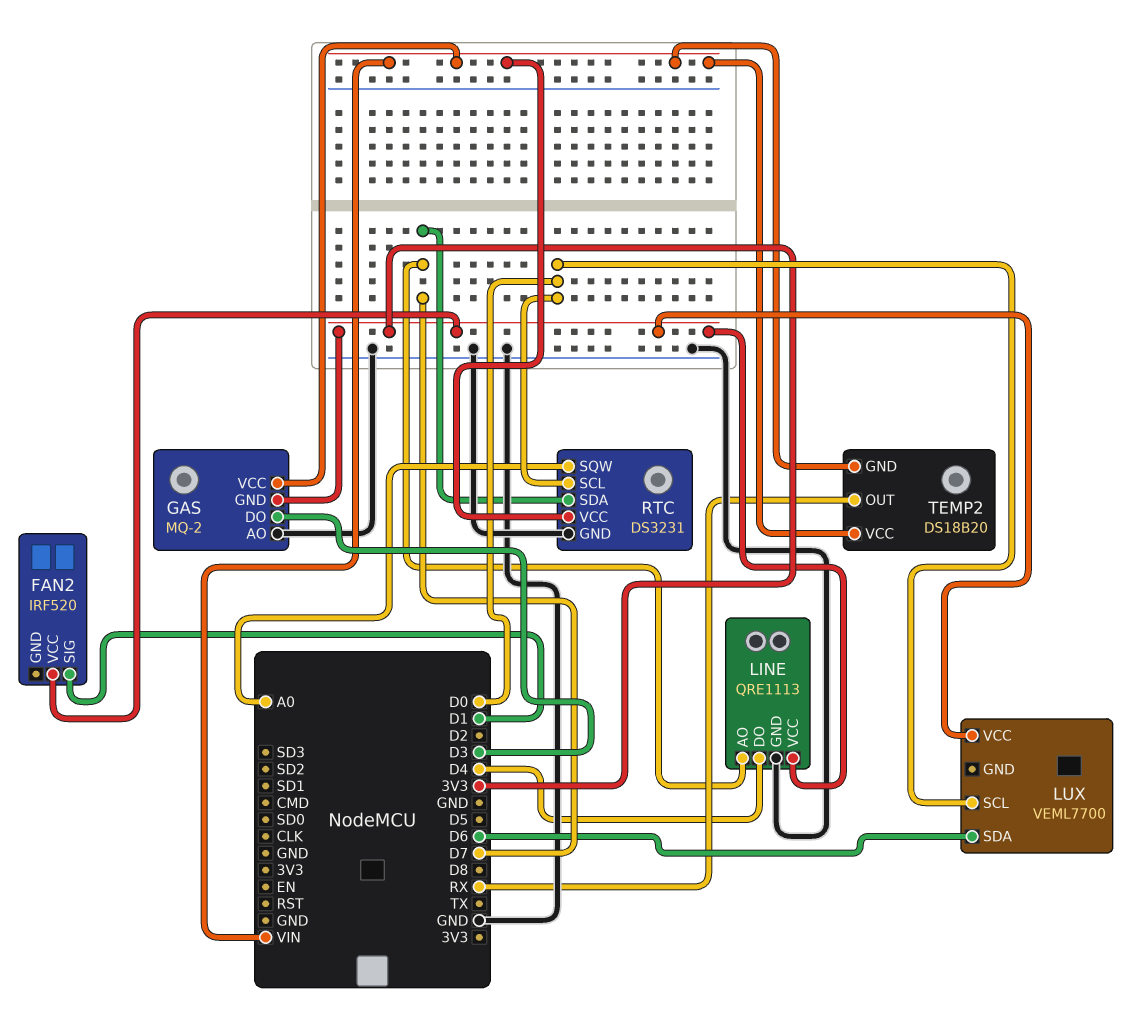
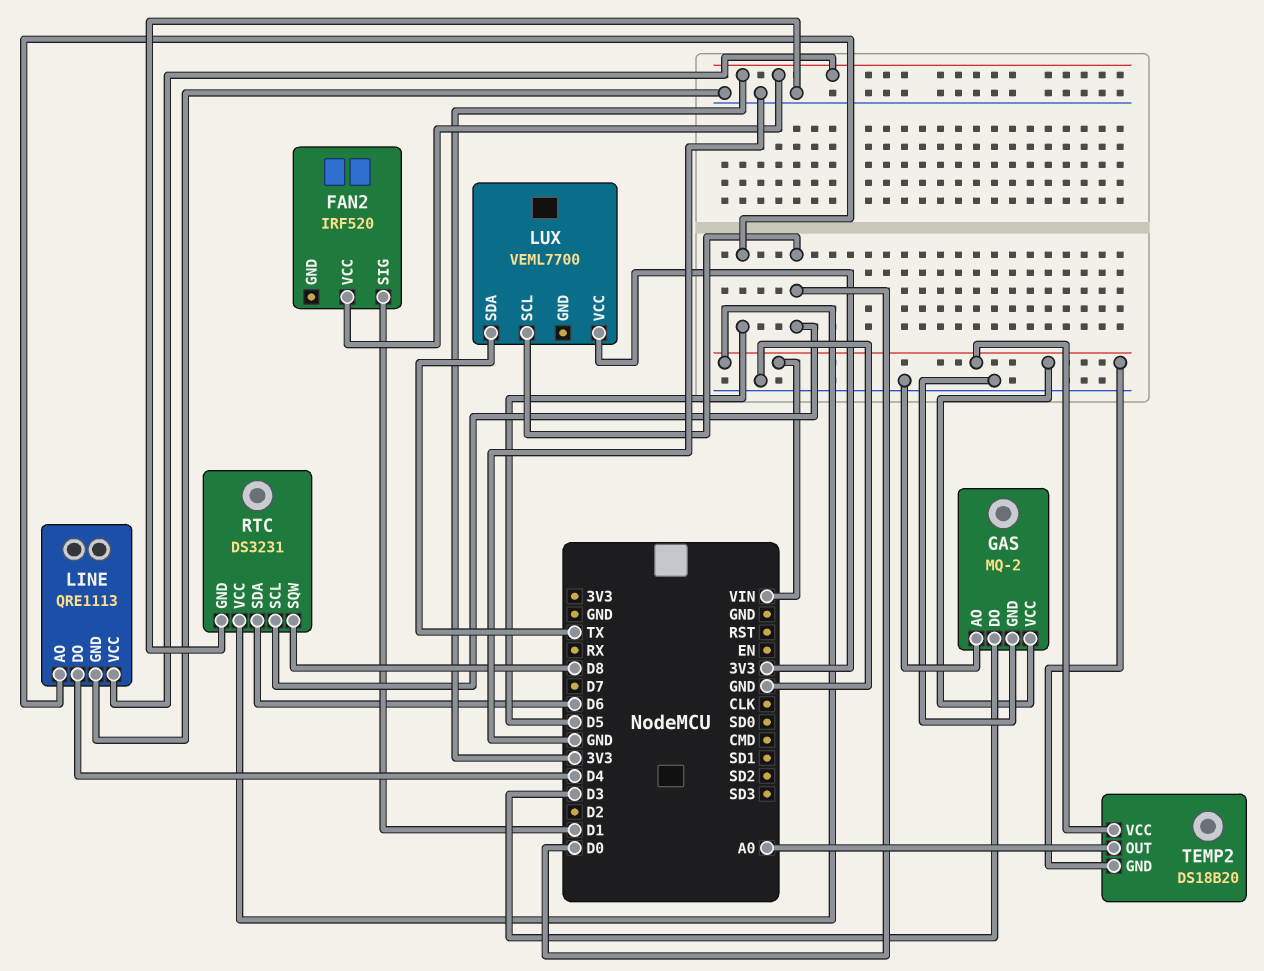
GAS pin GND: 3V3 -> GND
LINE pin AO: D7 -> D5
LUX pin SDA: D6 -> TX
RTC pin SDA: D7 -> D6
RTC pin SQW: A0 -> D8
TEMP2 pin OUT: RX -> A0

